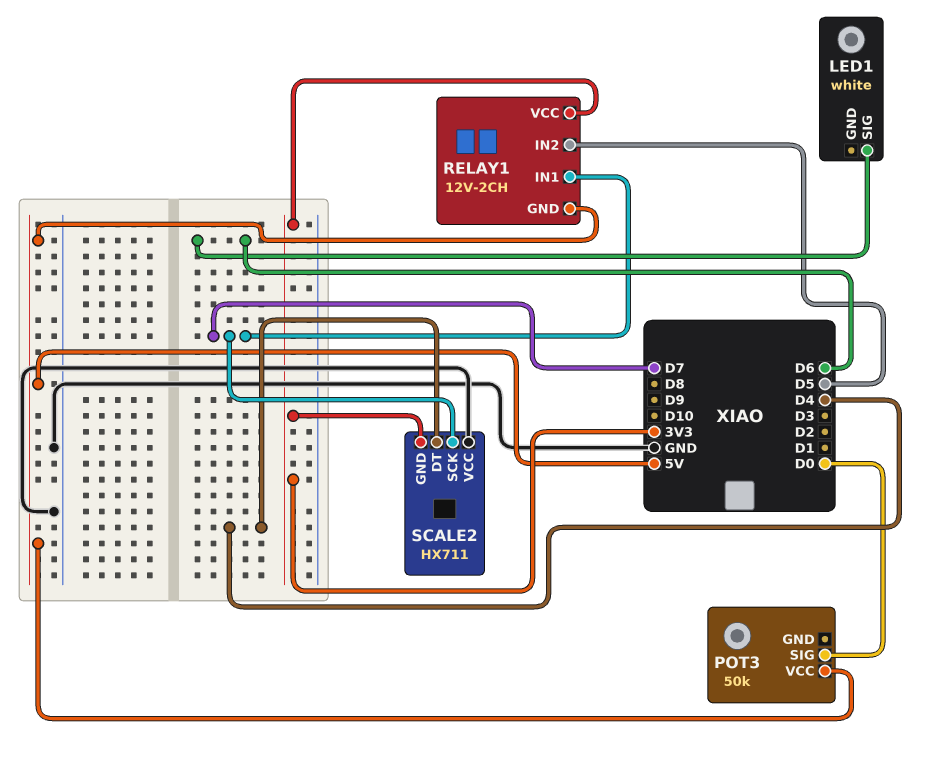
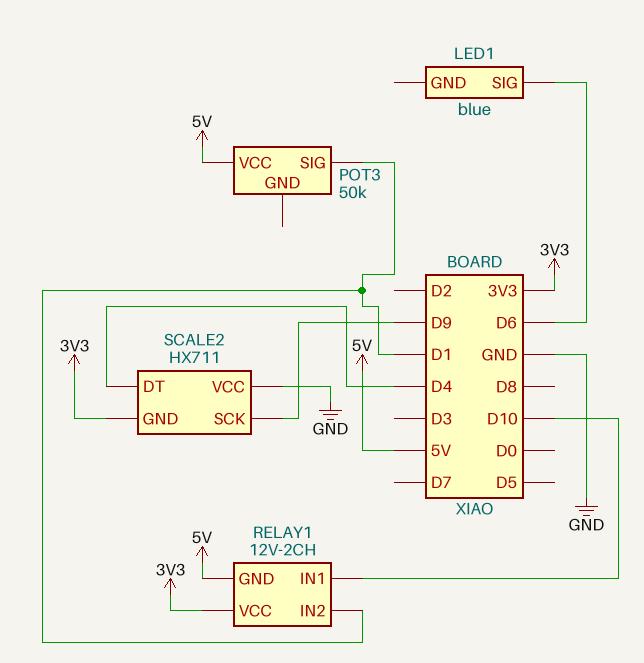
LED1: white -> blue
POT3 pin SIG: D0 -> D1
RELAY1 pin IN1: D7 -> D10
RELAY1 pin IN2: D5 -> D1
SCALE2 pin SCK: D7 -> D9

